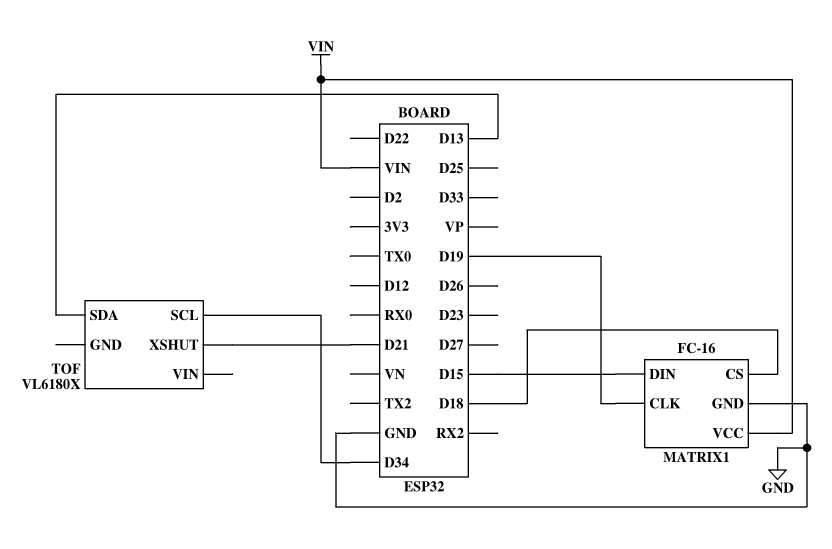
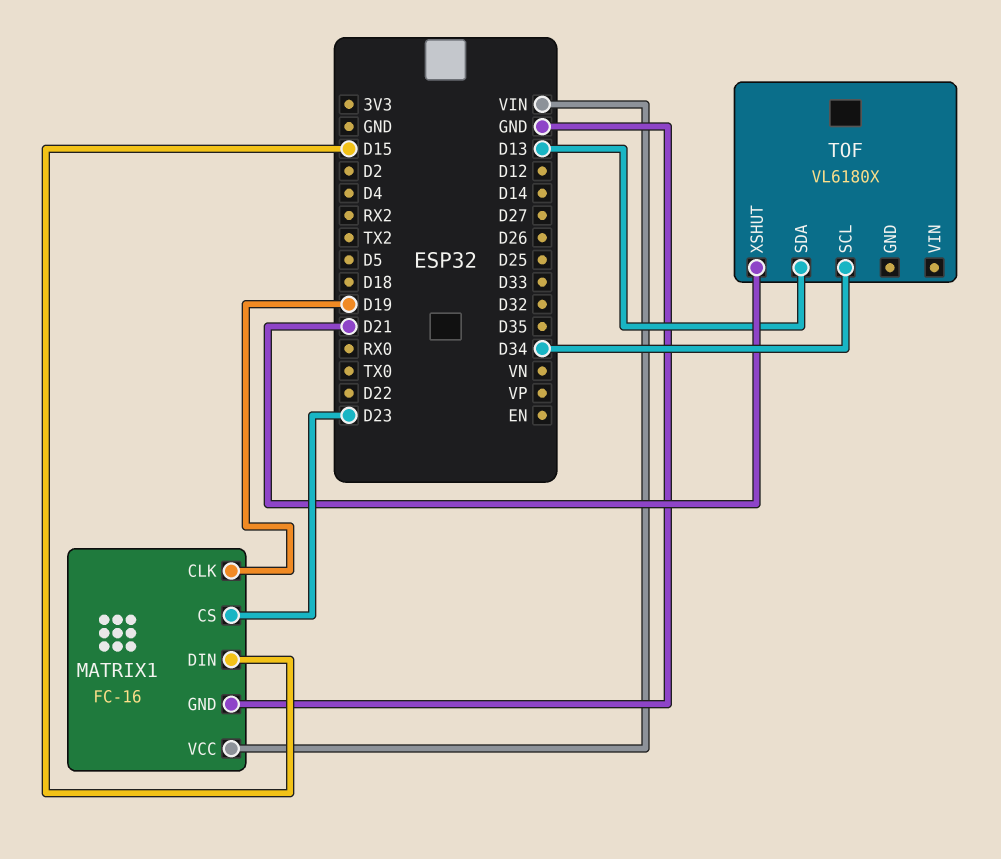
MATRIX1 pin CS: D18 -> D23

